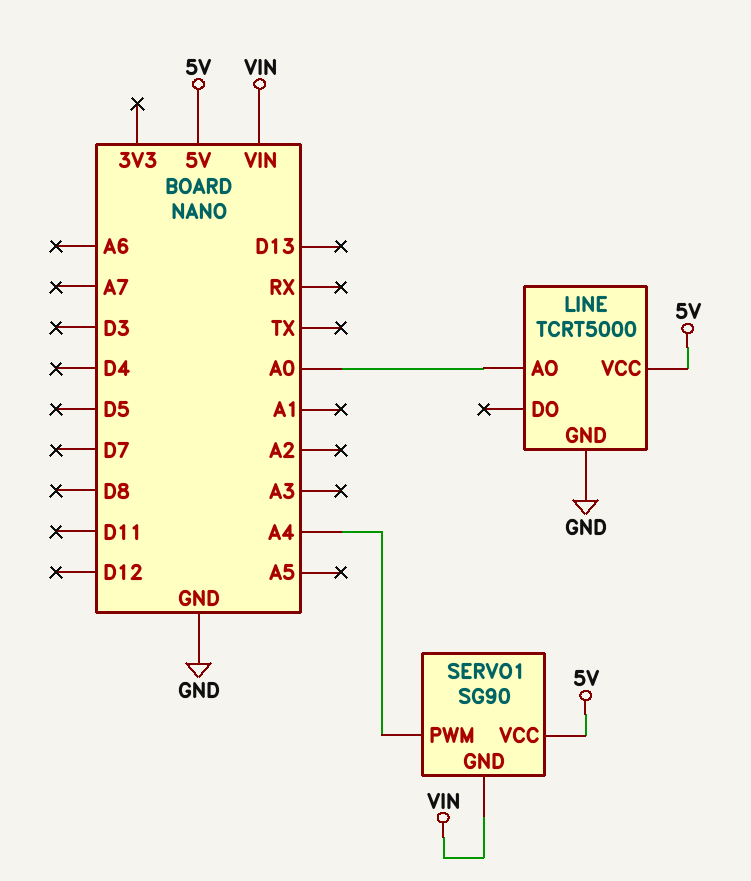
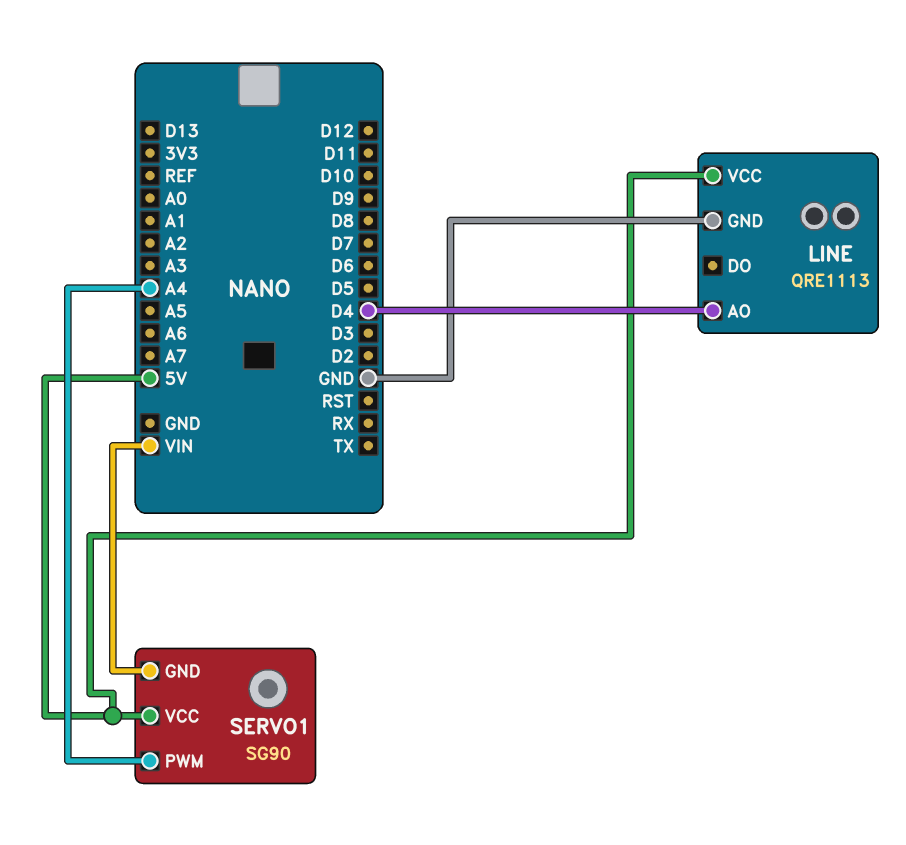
LINE: TCRT5000 -> QRE1113
LINE pin AO: A0 -> D4

